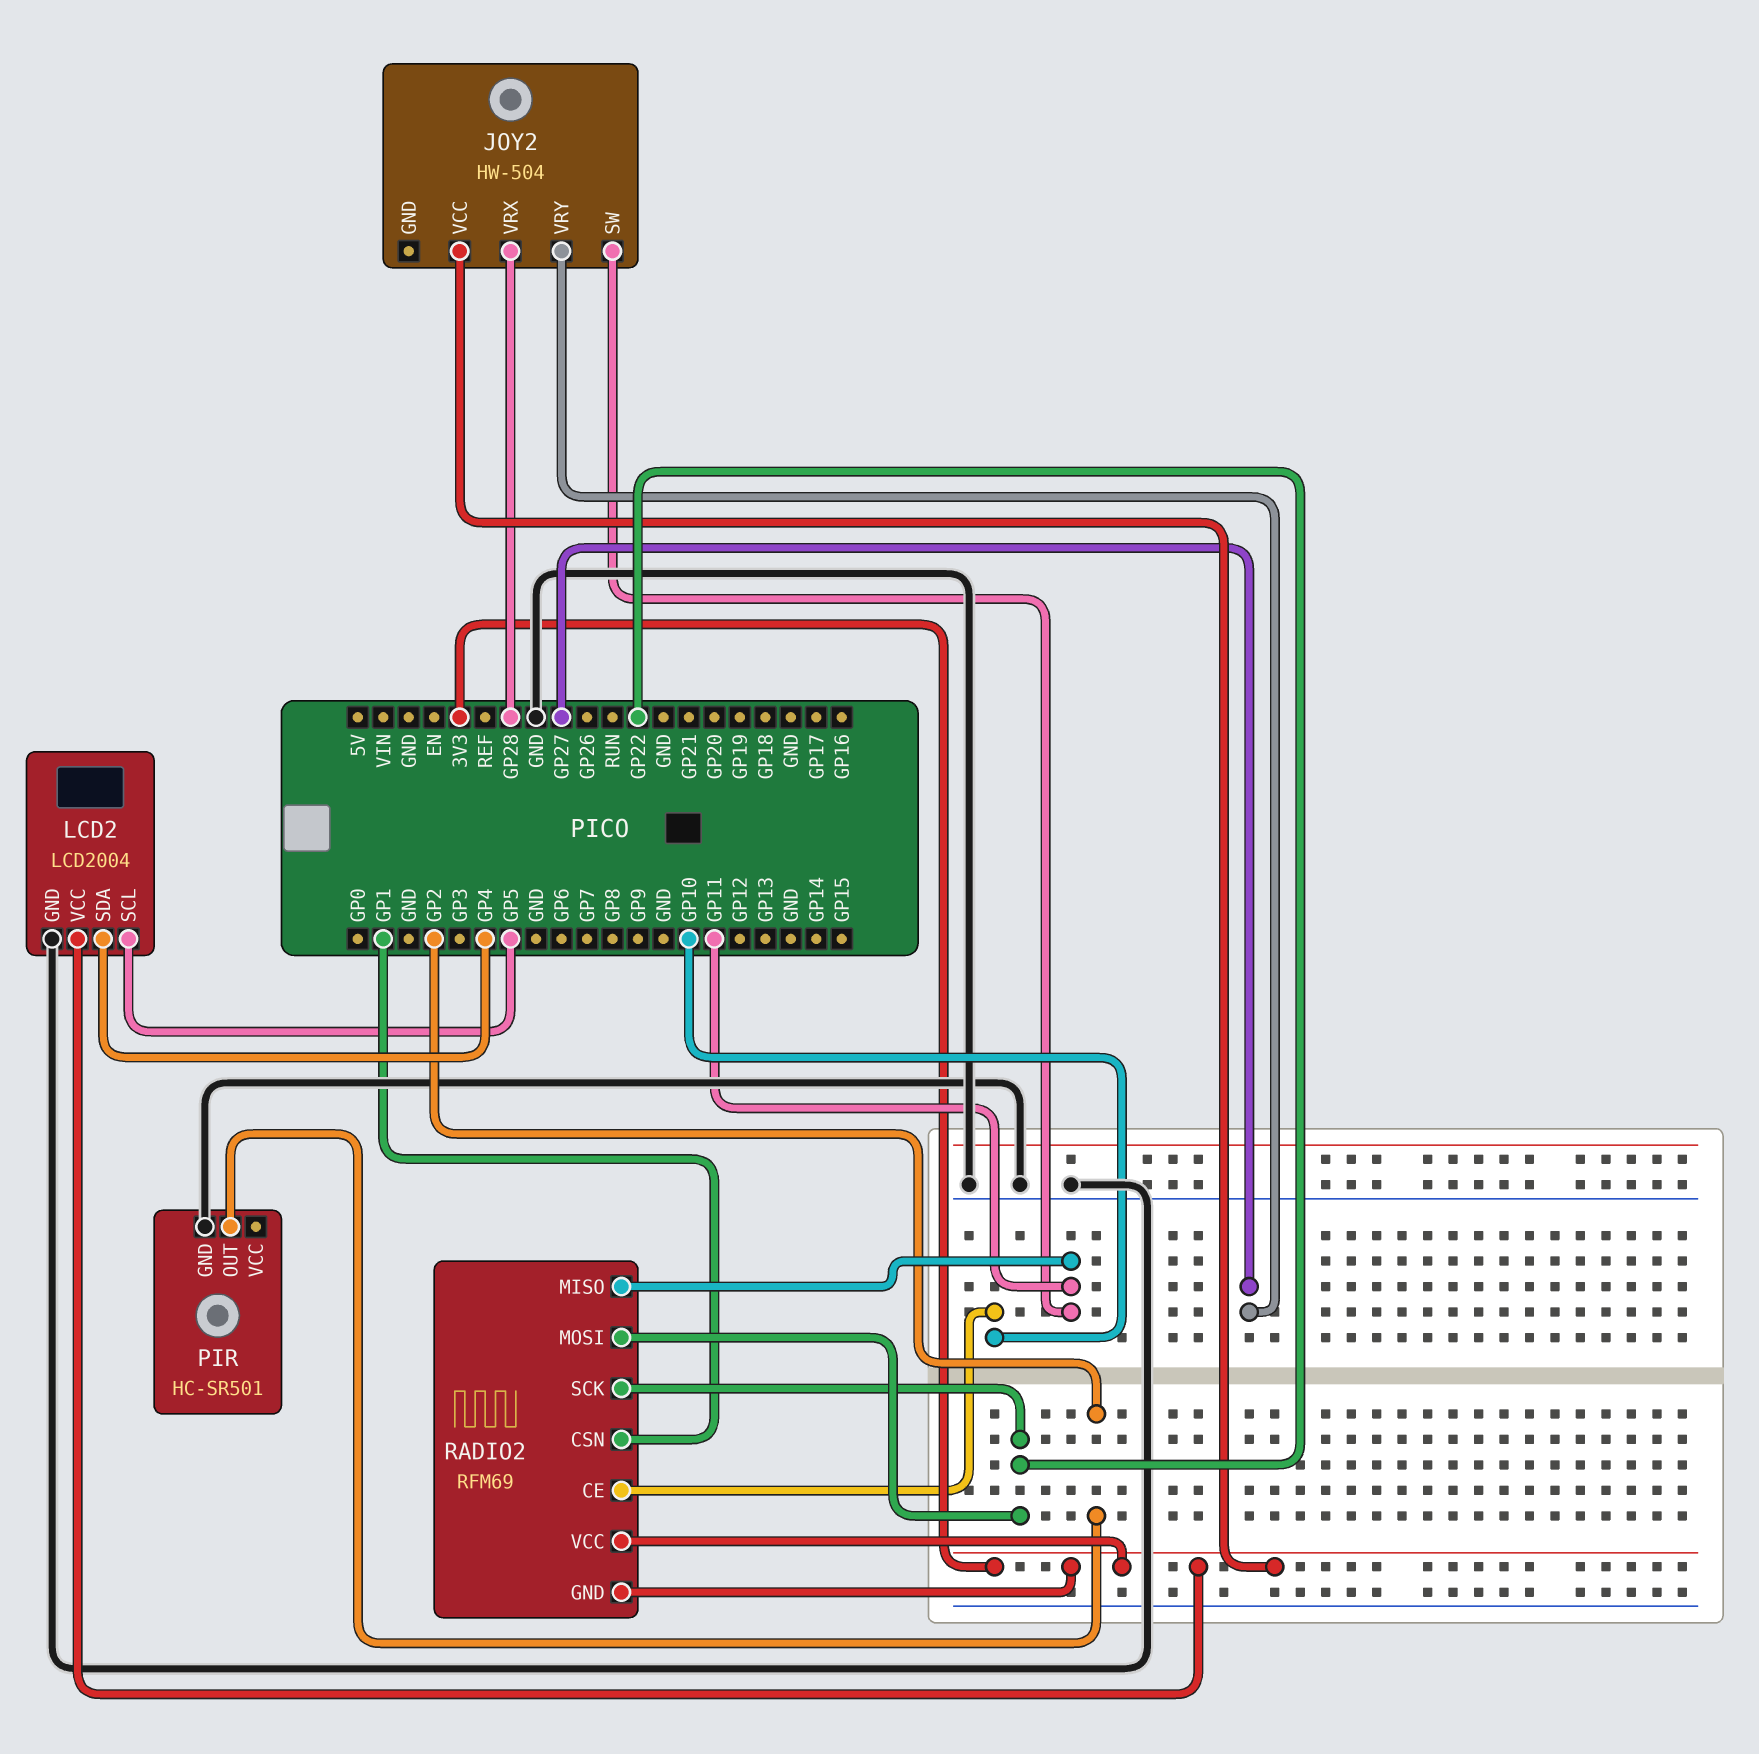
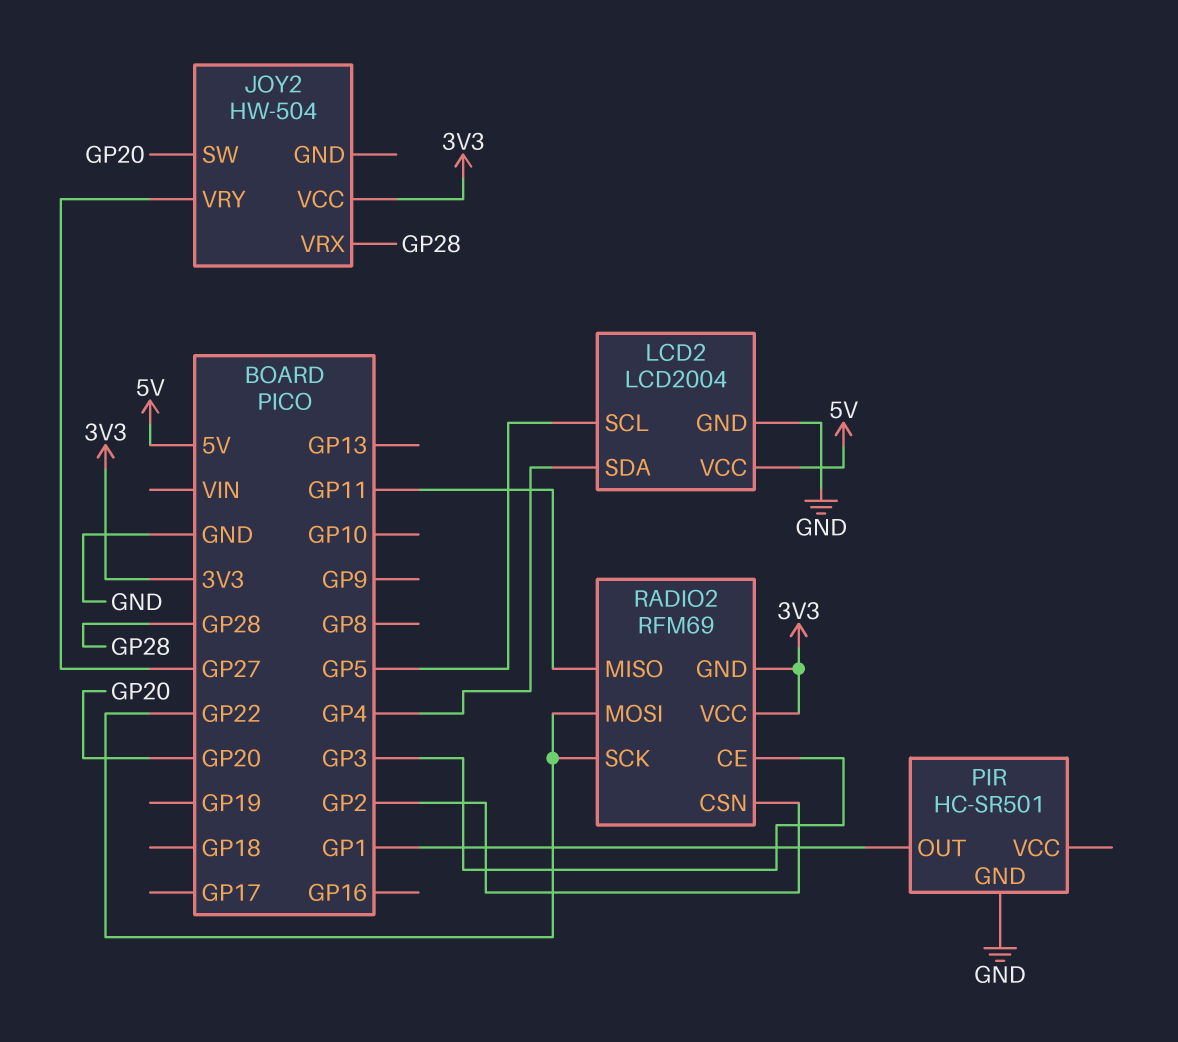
JOY2 pin SW: GP11 -> GP20
LCD2 pin VCC: 3V3 -> 5V
PIR pin OUT: GP2 -> GP1
RADIO2 pin CE: GP10 -> GP3
RADIO2 pin CSN: GP1 -> GP2

